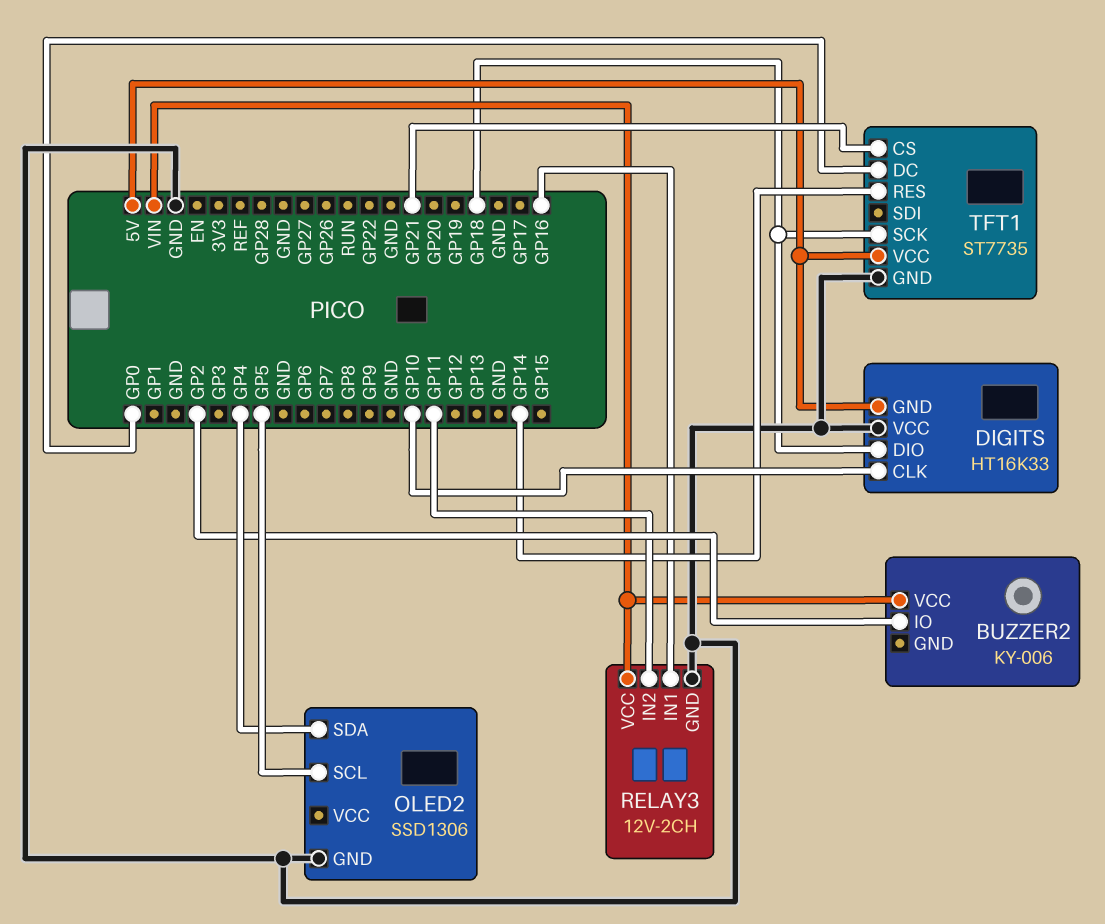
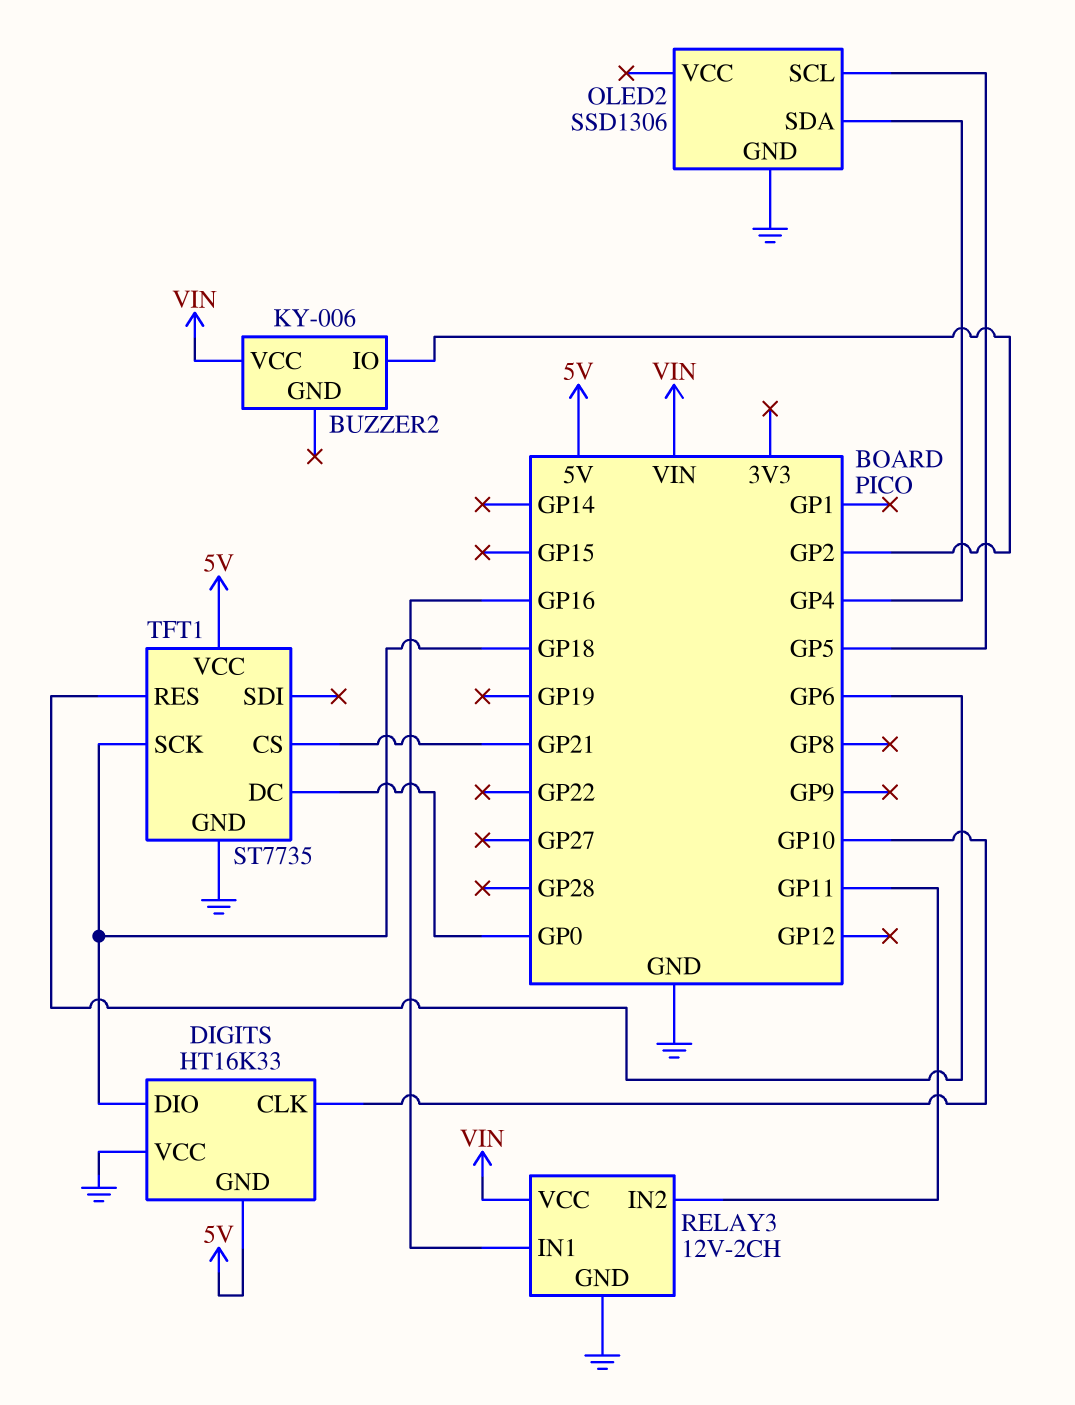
TFT1 pin RES: GP14 -> GP6

